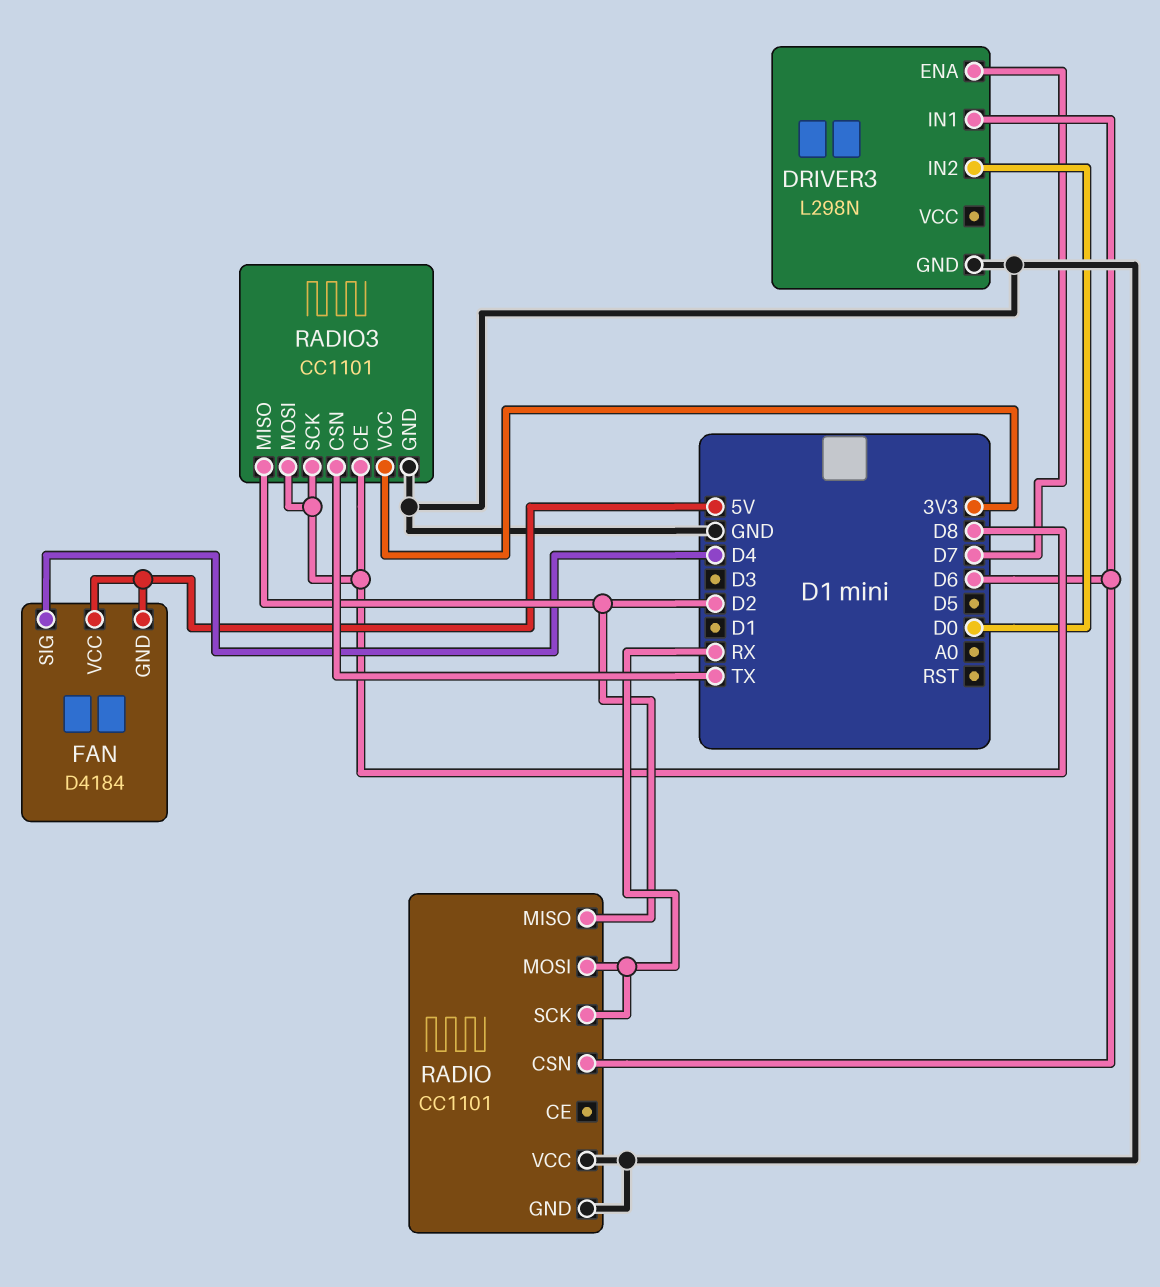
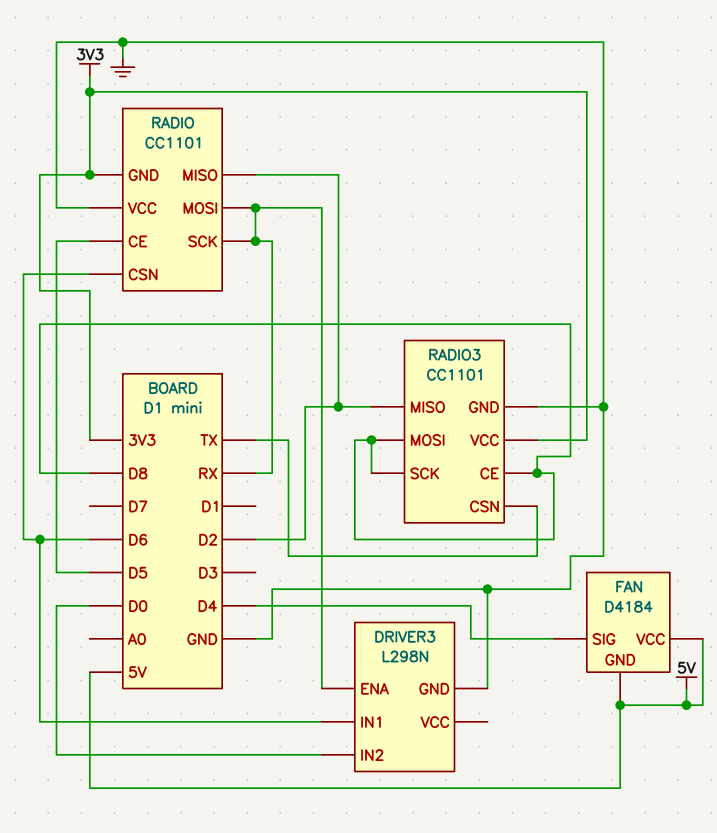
DRIVER3 pin ENA: D7 -> RX
RADIO pin CE: none -> D5
RADIO pin GND: GND -> 3V3

